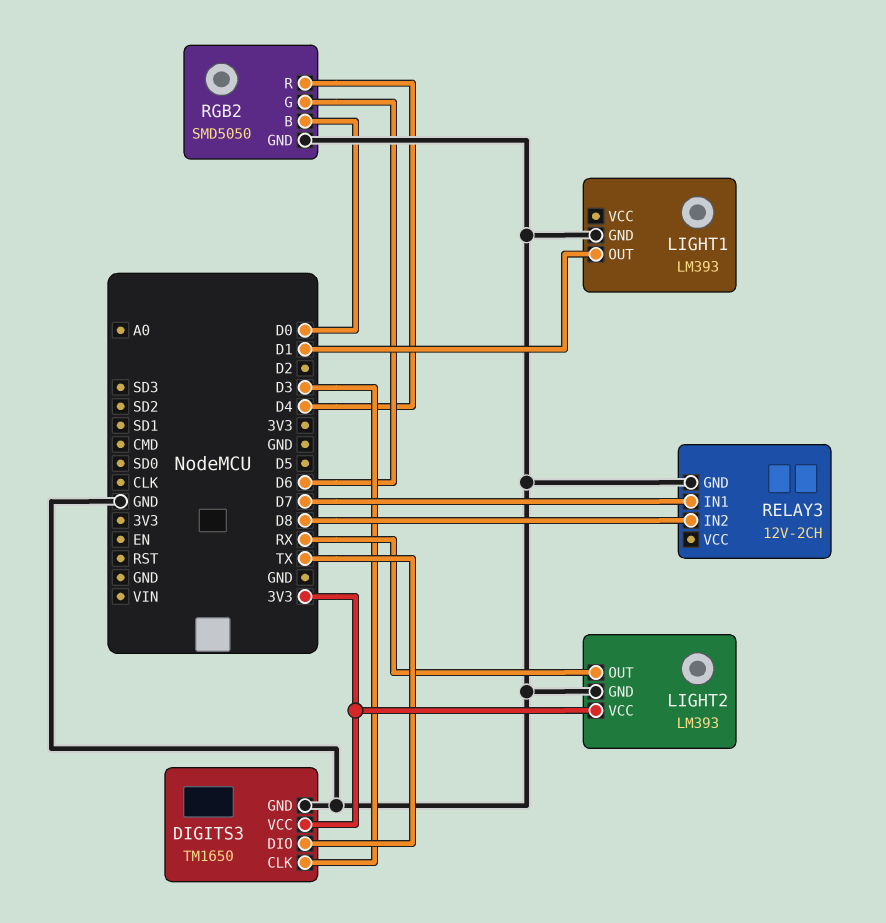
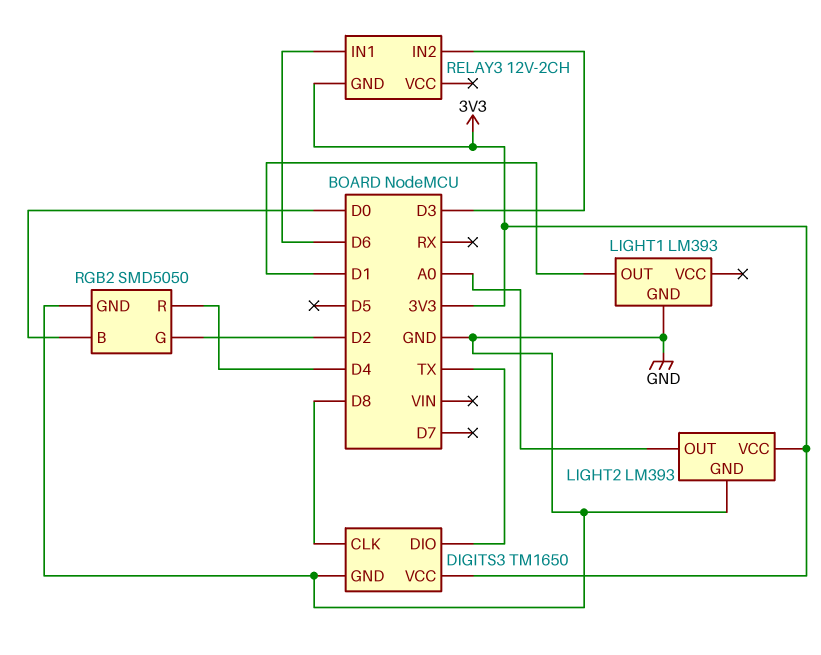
DIGITS3 pin CLK: D3 -> D8
LIGHT2 pin OUT: RX -> A0
RELAY3 pin GND: GND -> 3V3
RELAY3 pin IN1: D7 -> D6
RELAY3 pin IN2: D8 -> D3
RGB2 pin G: D6 -> D2

